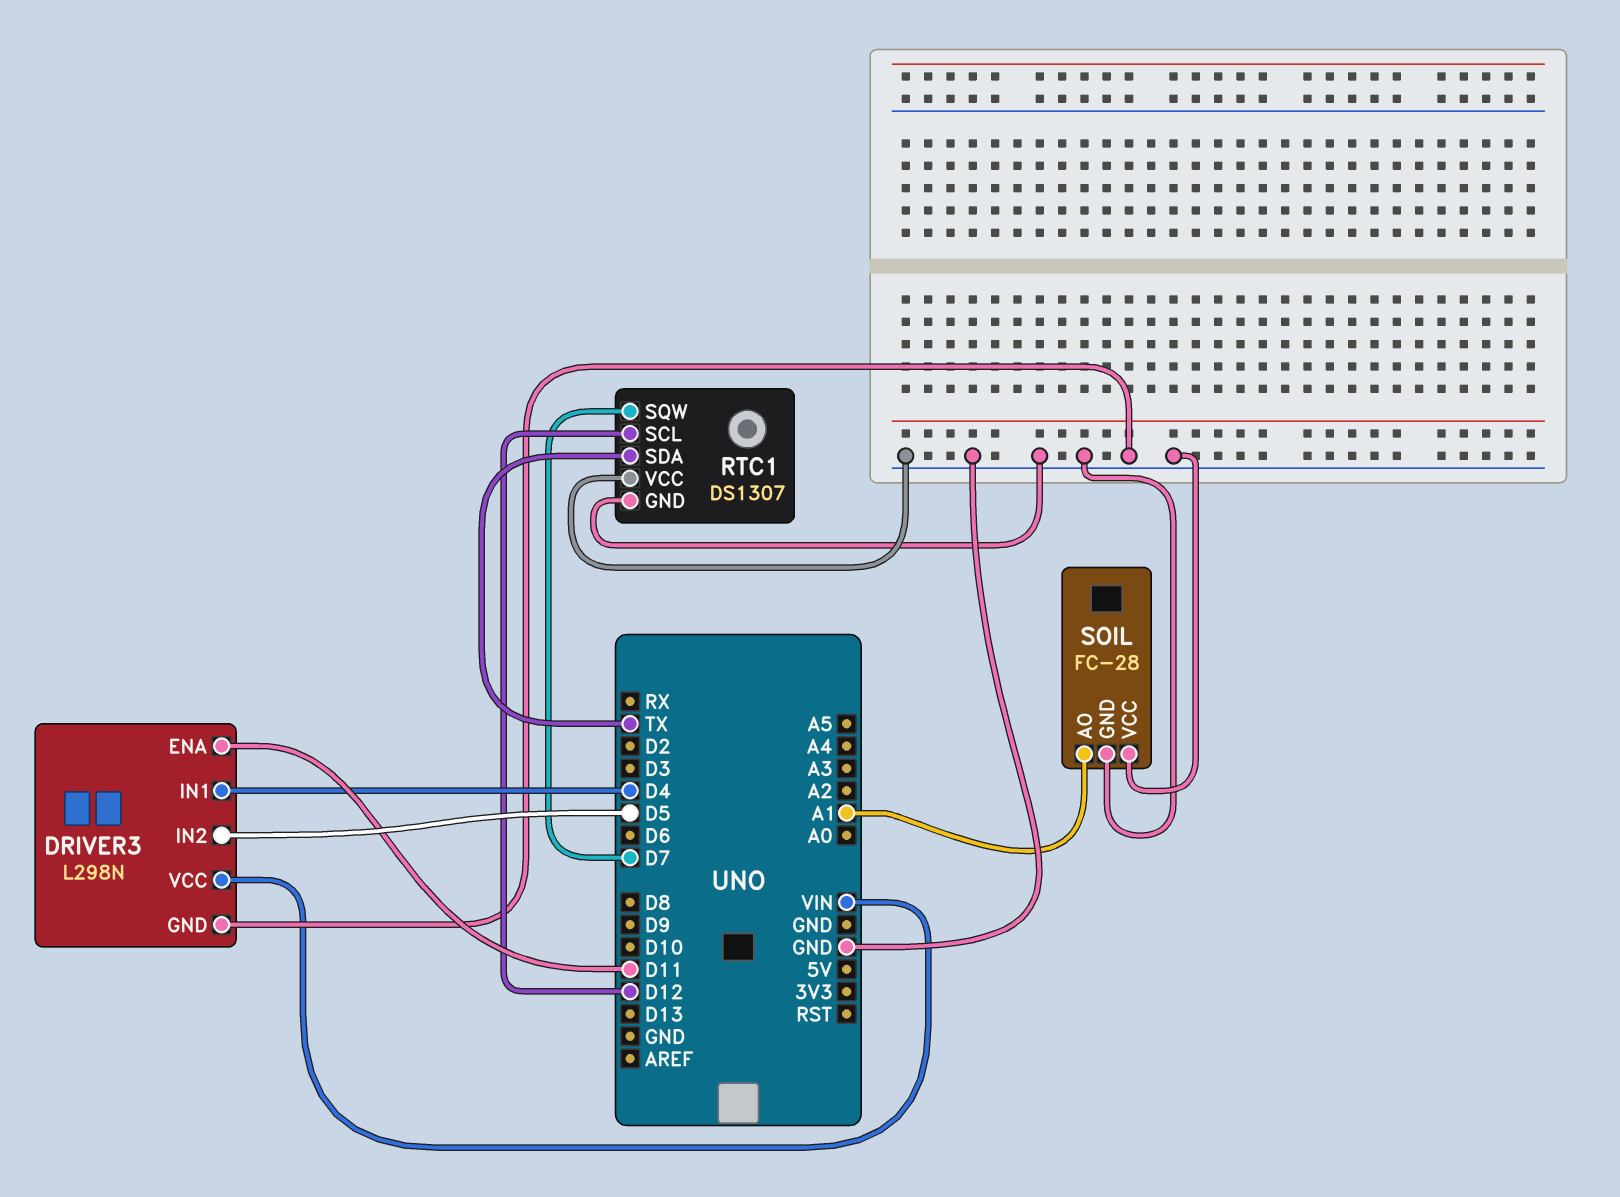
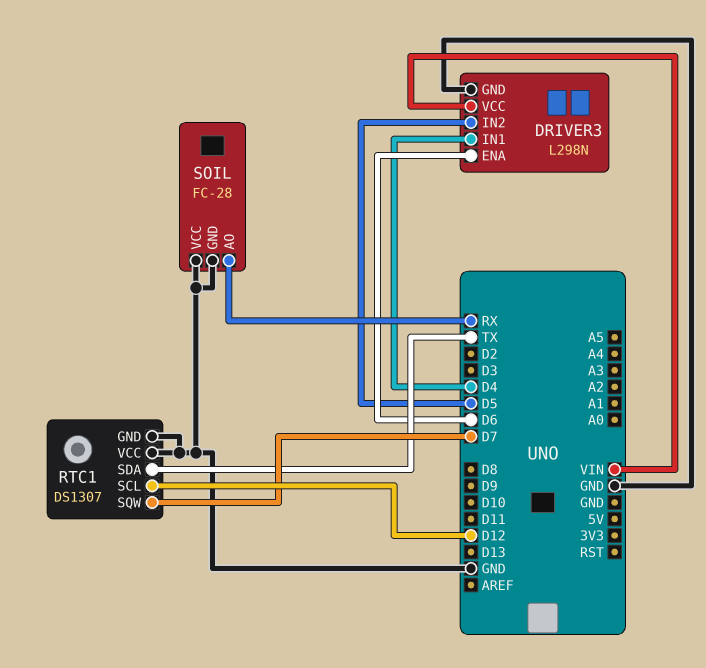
DRIVER3 pin ENA: D11 -> D6
SOIL pin AO: A1 -> RX

